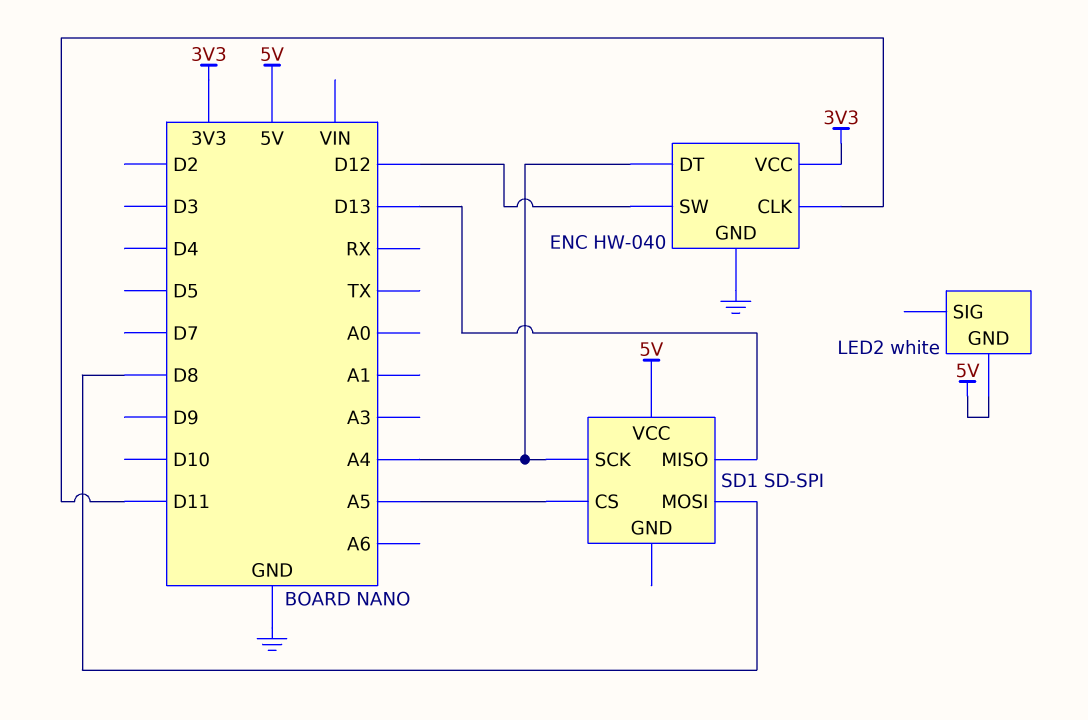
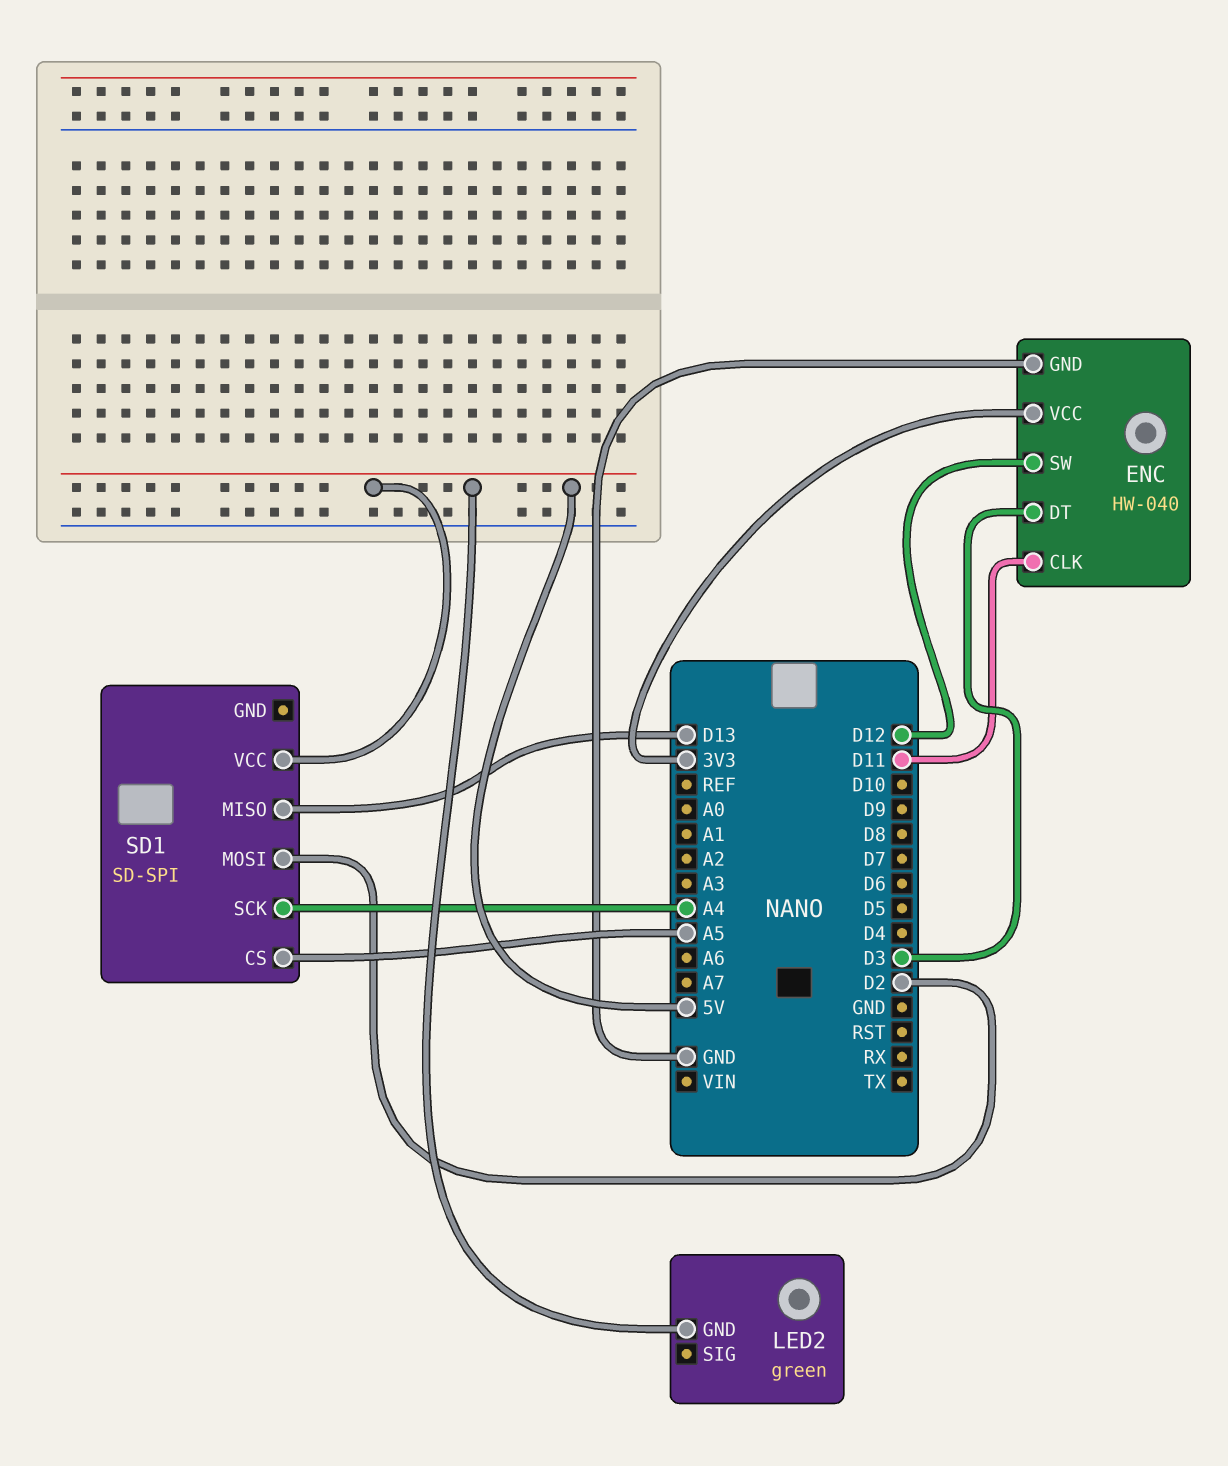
ENC pin DT: A4 -> D3
LED2: white -> green
SD1 pin MOSI: D8 -> D2

